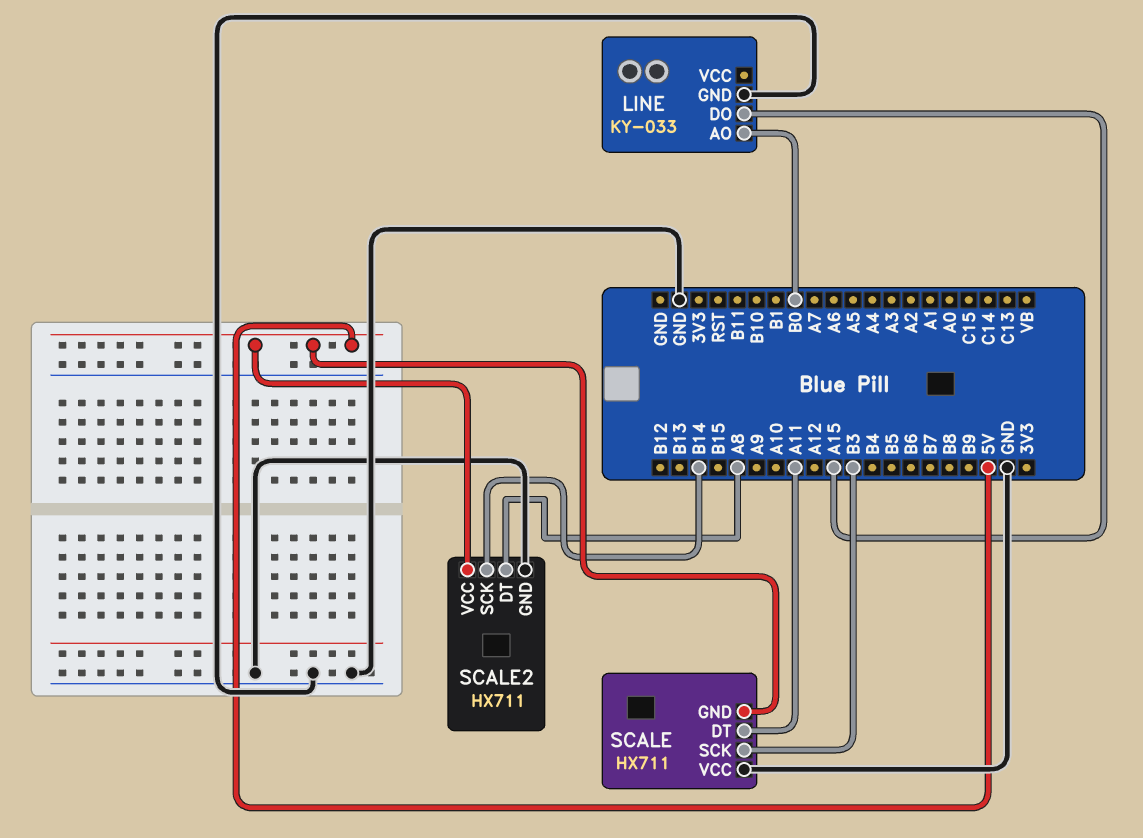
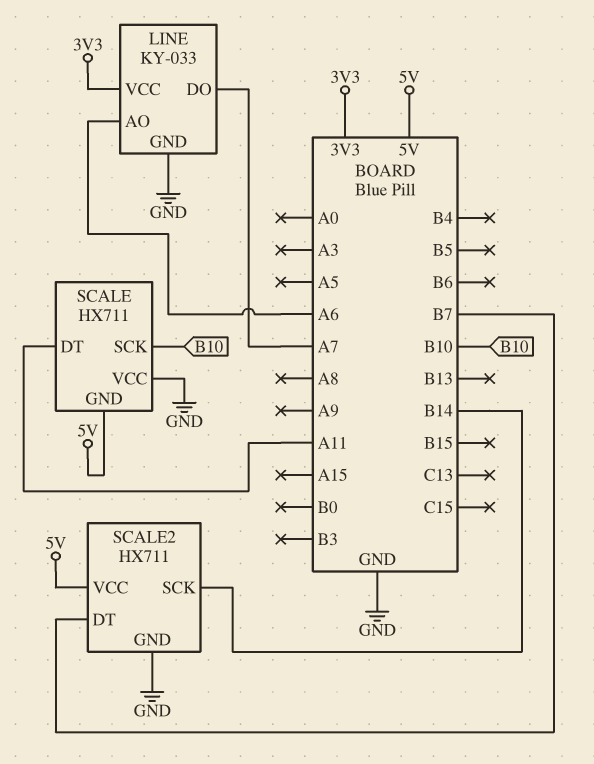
LINE pin AO: B0 -> A6
LINE pin DO: A15 -> A7
LINE pin VCC: none -> 3V3
SCALE pin SCK: B3 -> B10
SCALE2 pin DT: A8 -> B7

